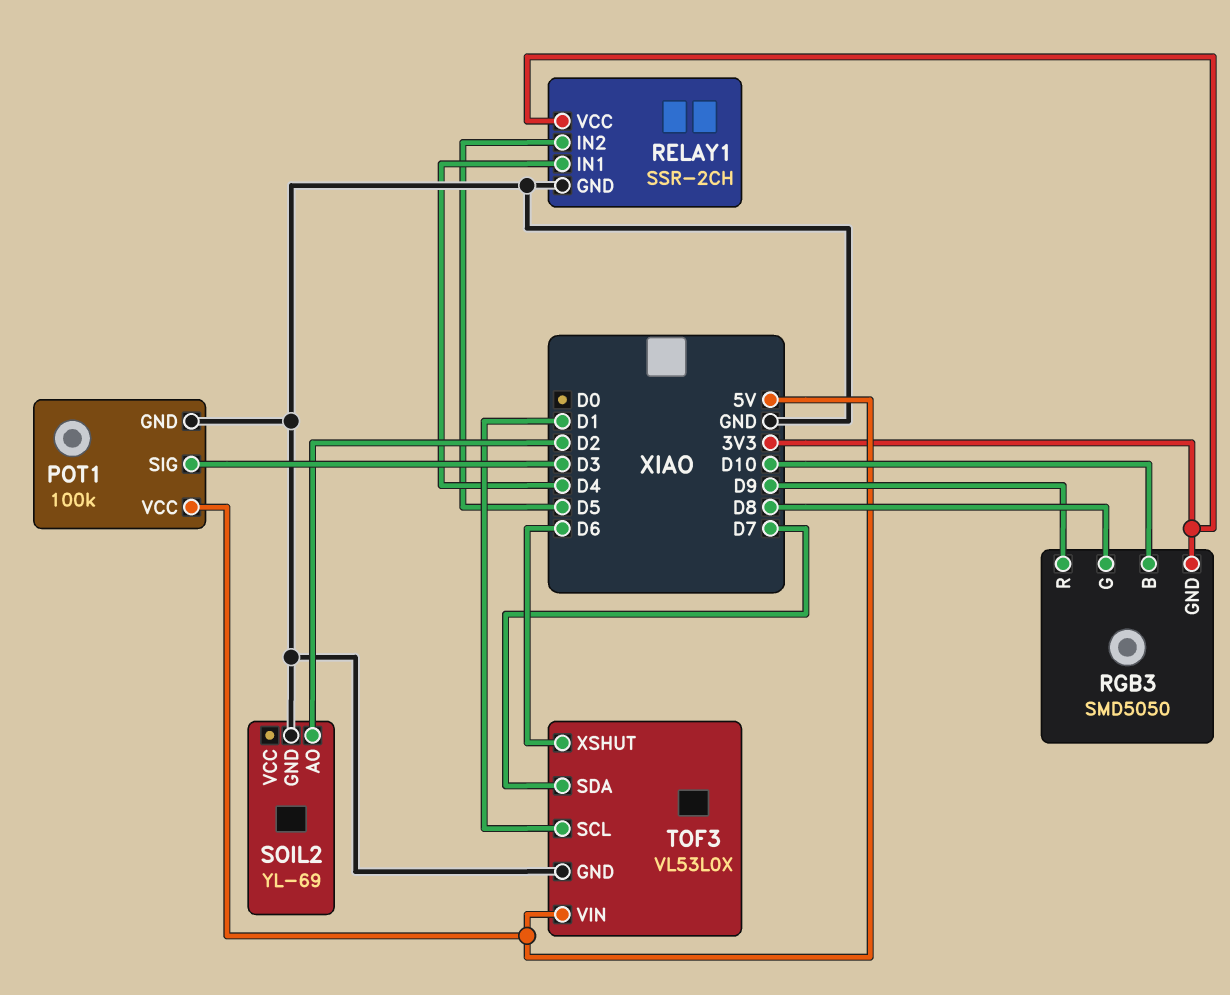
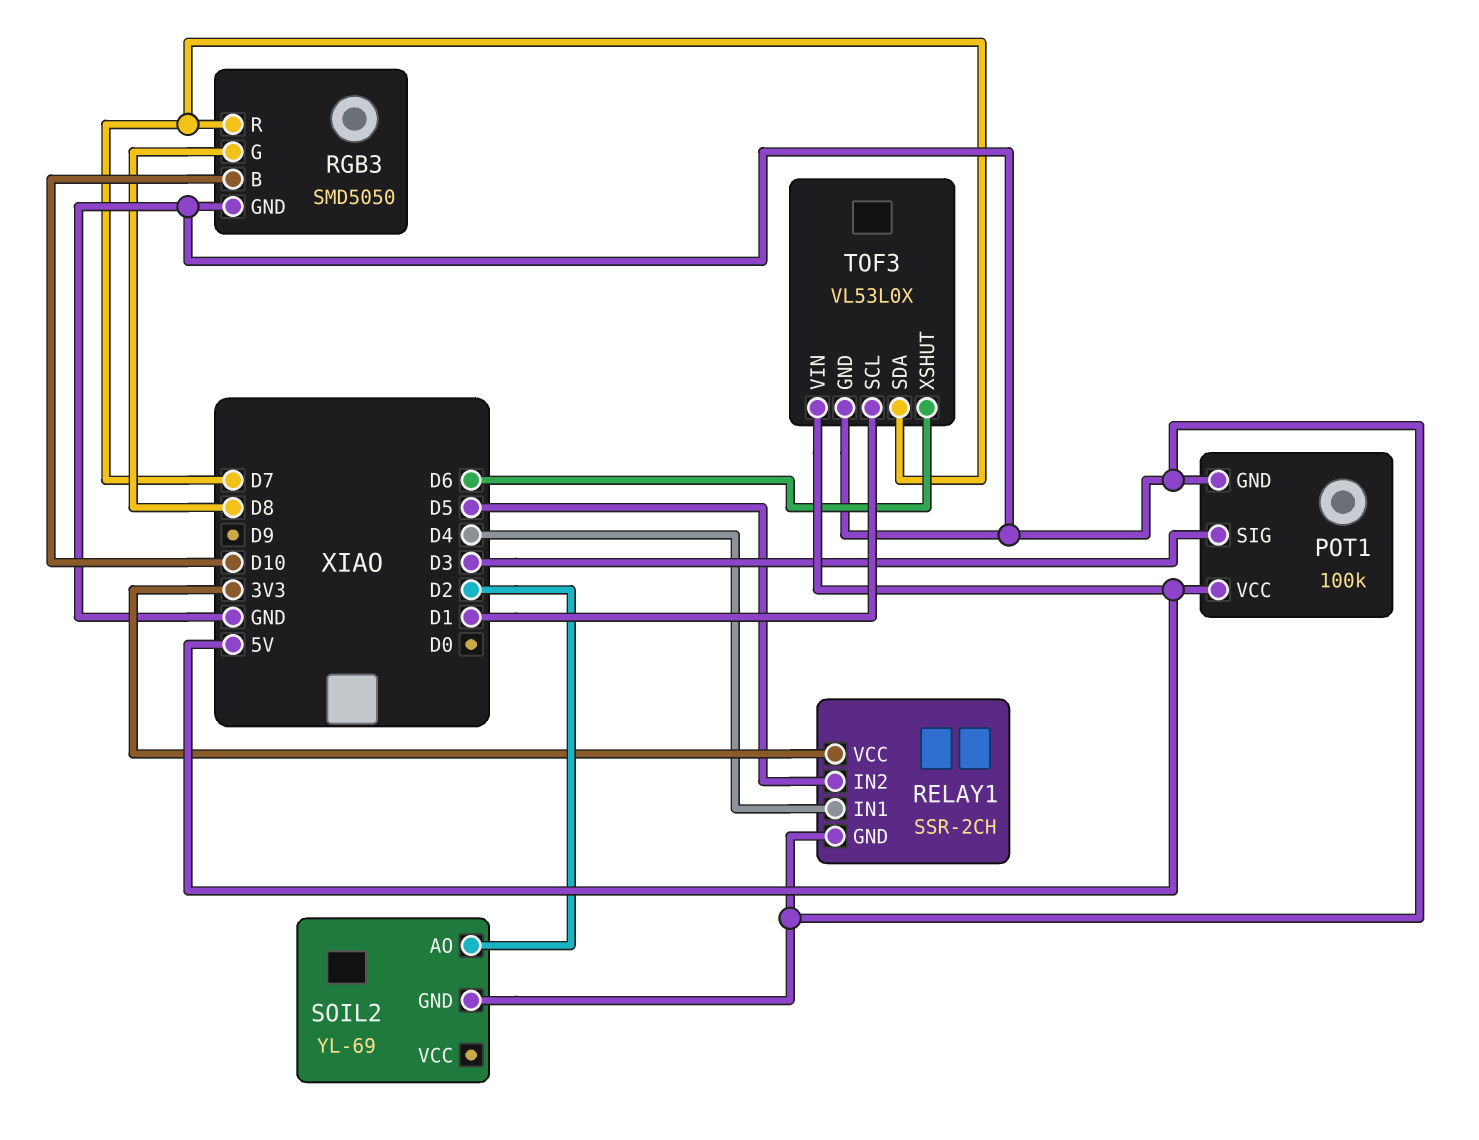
RGB3 pin GND: 3V3 -> GND
RGB3 pin R: D9 -> D7

